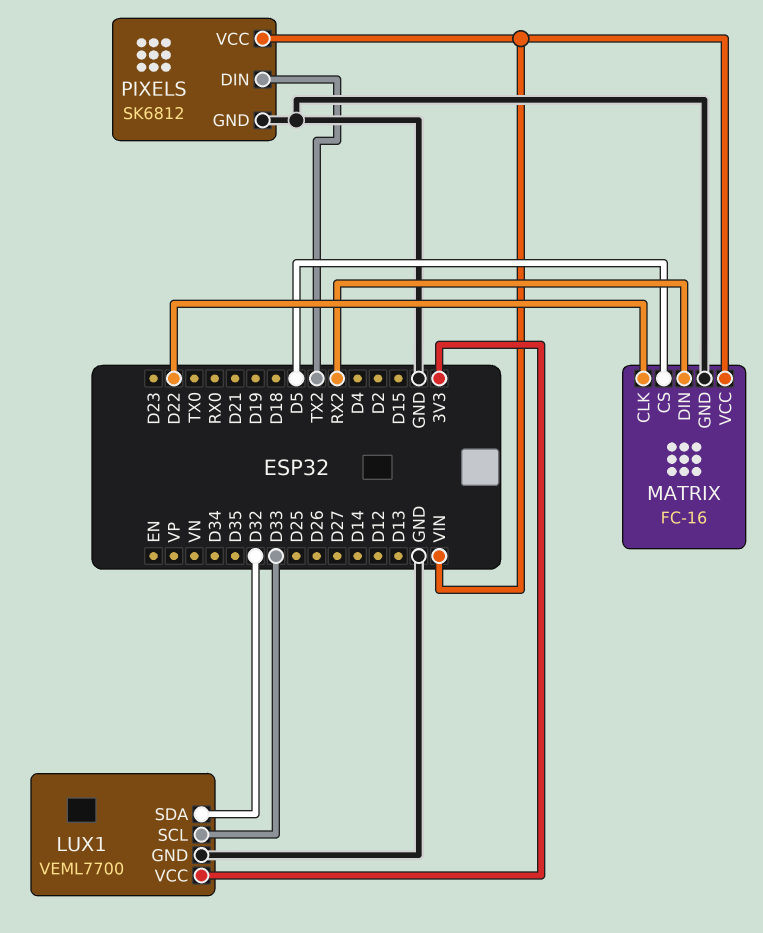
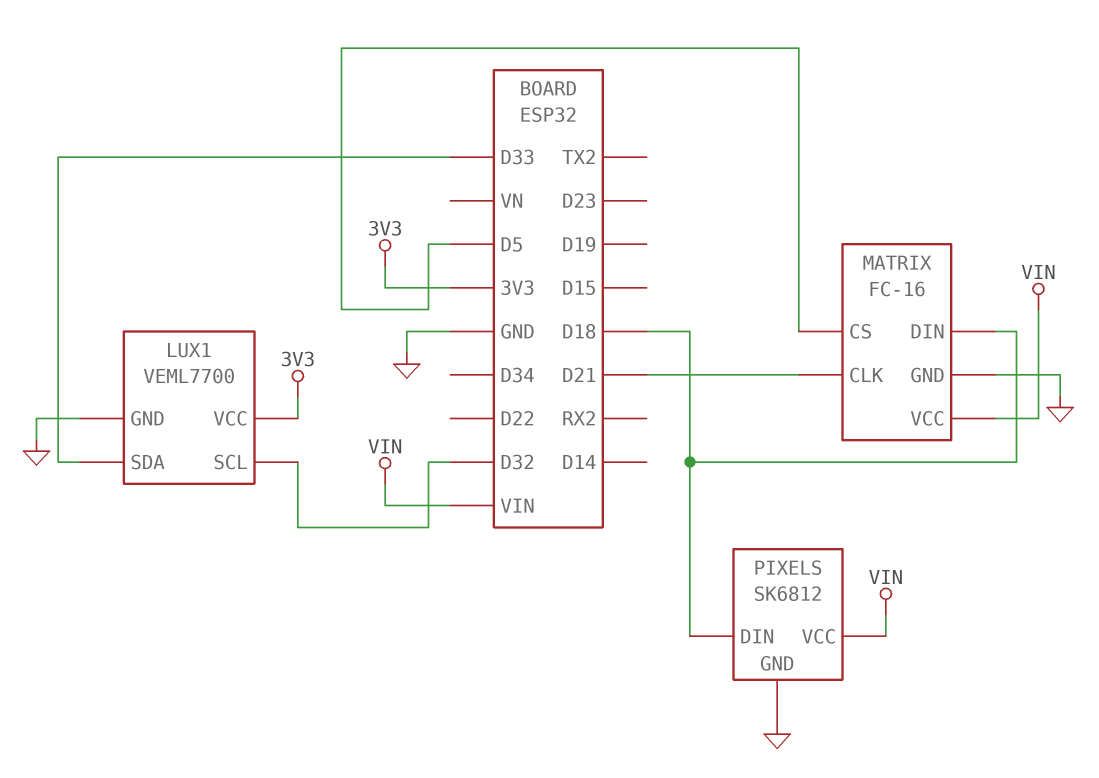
LUX1 pin SCL: D33 -> D32
LUX1 pin SDA: D32 -> D33
MATRIX pin CLK: D22 -> D21
MATRIX pin DIN: RX2 -> D18
PIXELS pin DIN: TX2 -> D18

